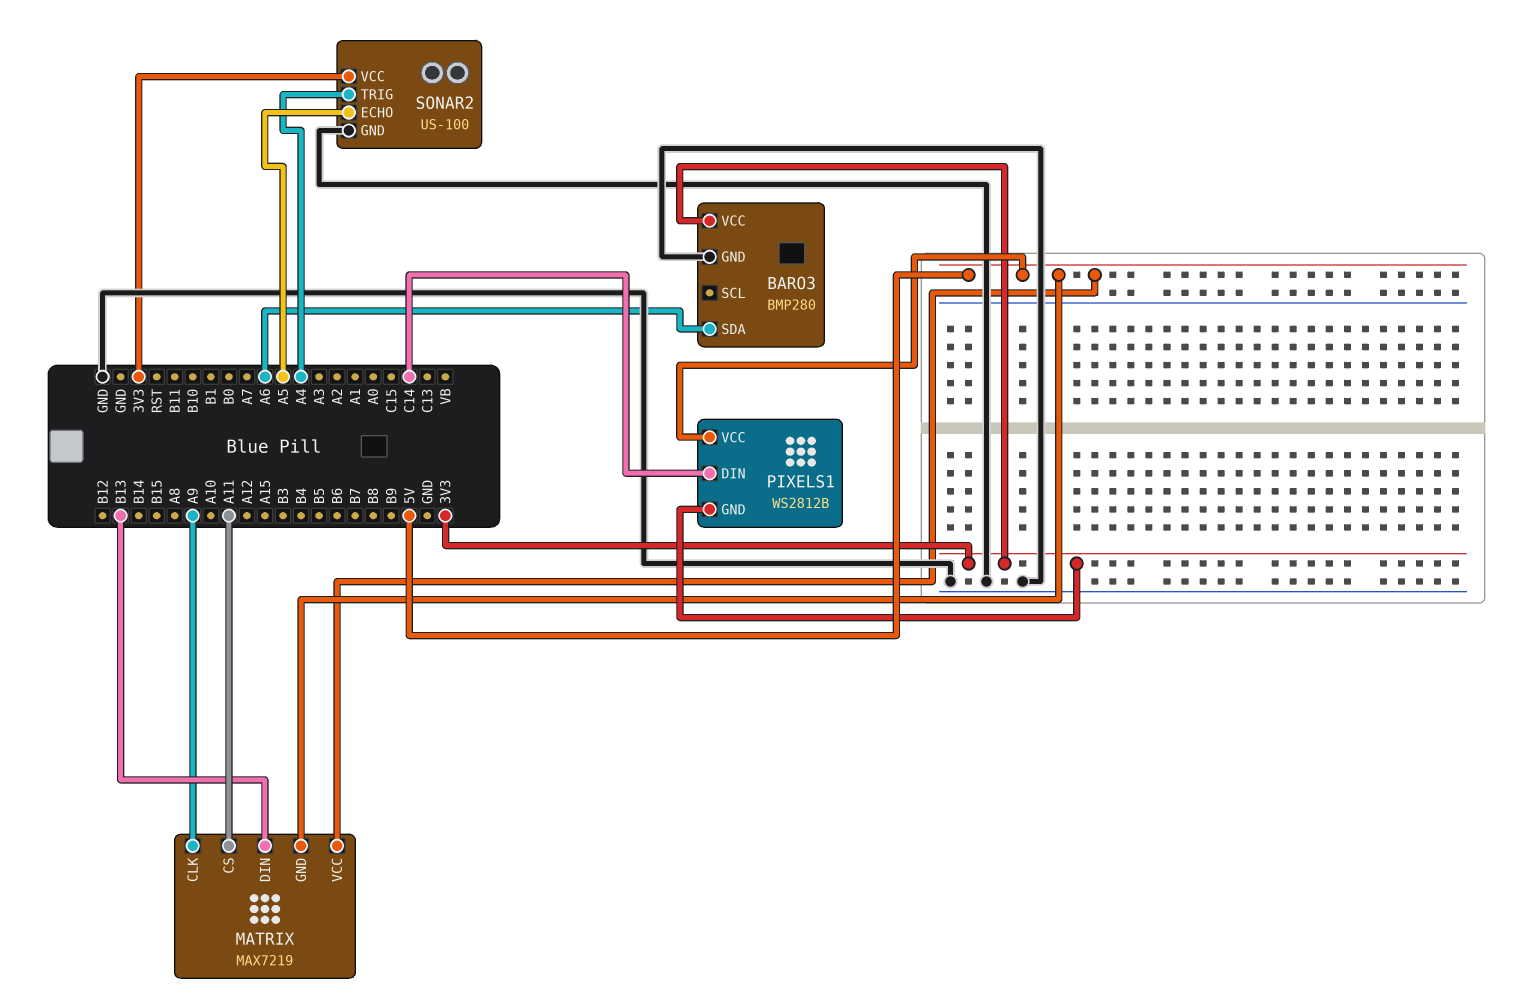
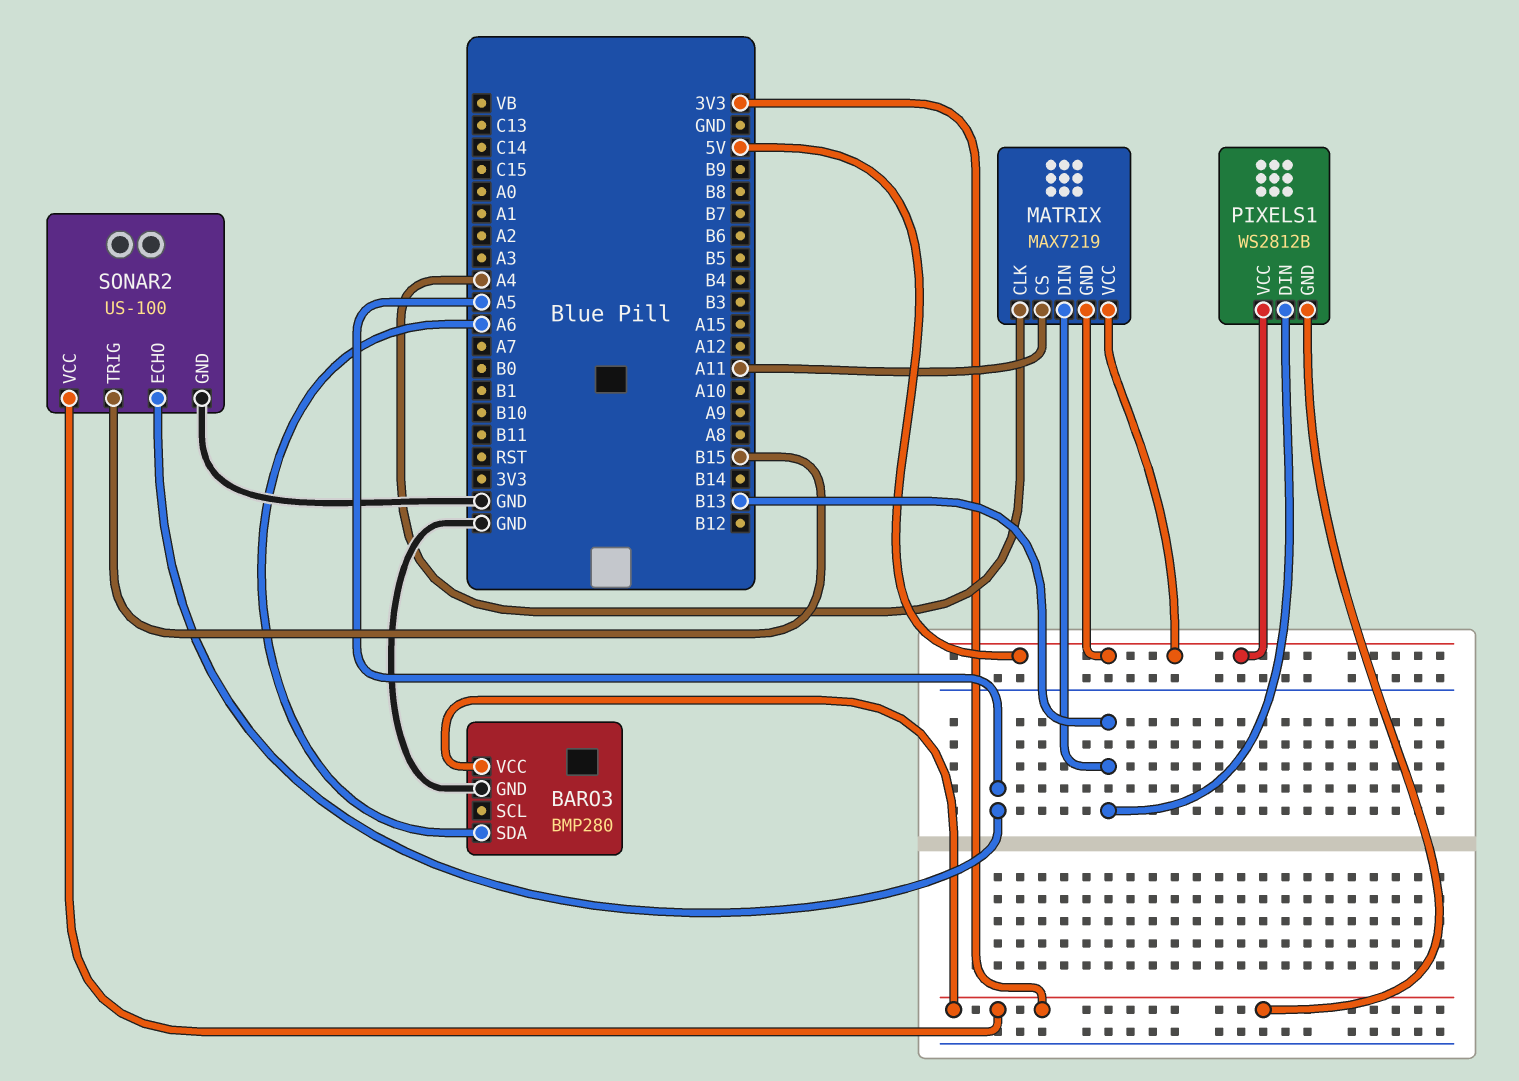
MATRIX pin CLK: A9 -> A4
PIXELS1 pin DIN: C14 -> B13
SONAR2 pin TRIG: A4 -> B15

